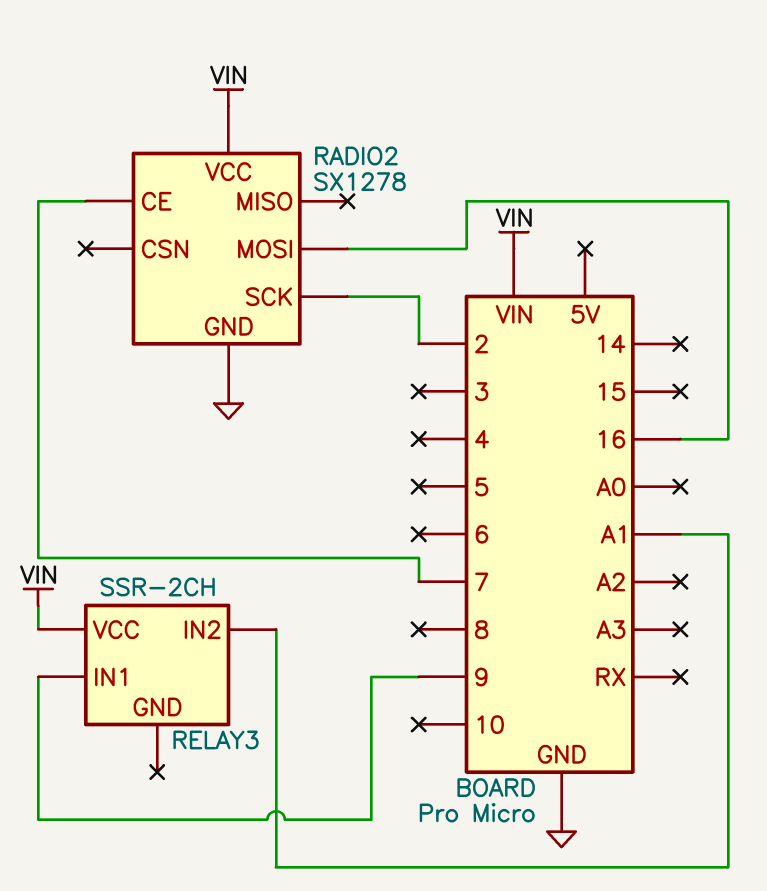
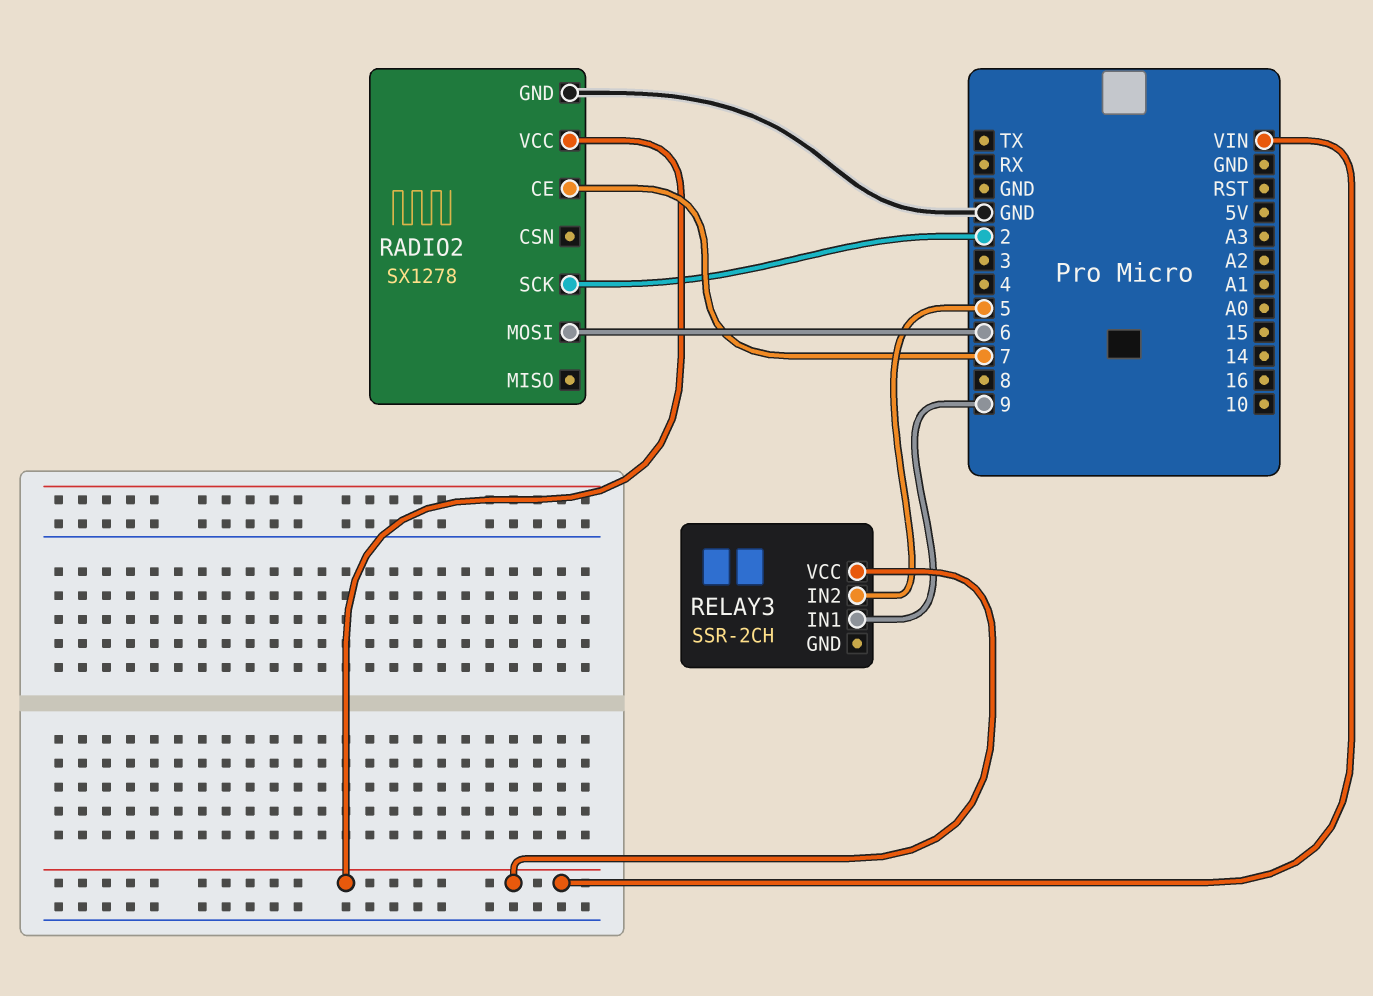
RADIO2 pin MOSI: 16 -> 6
RELAY3 pin IN2: A1 -> 5

